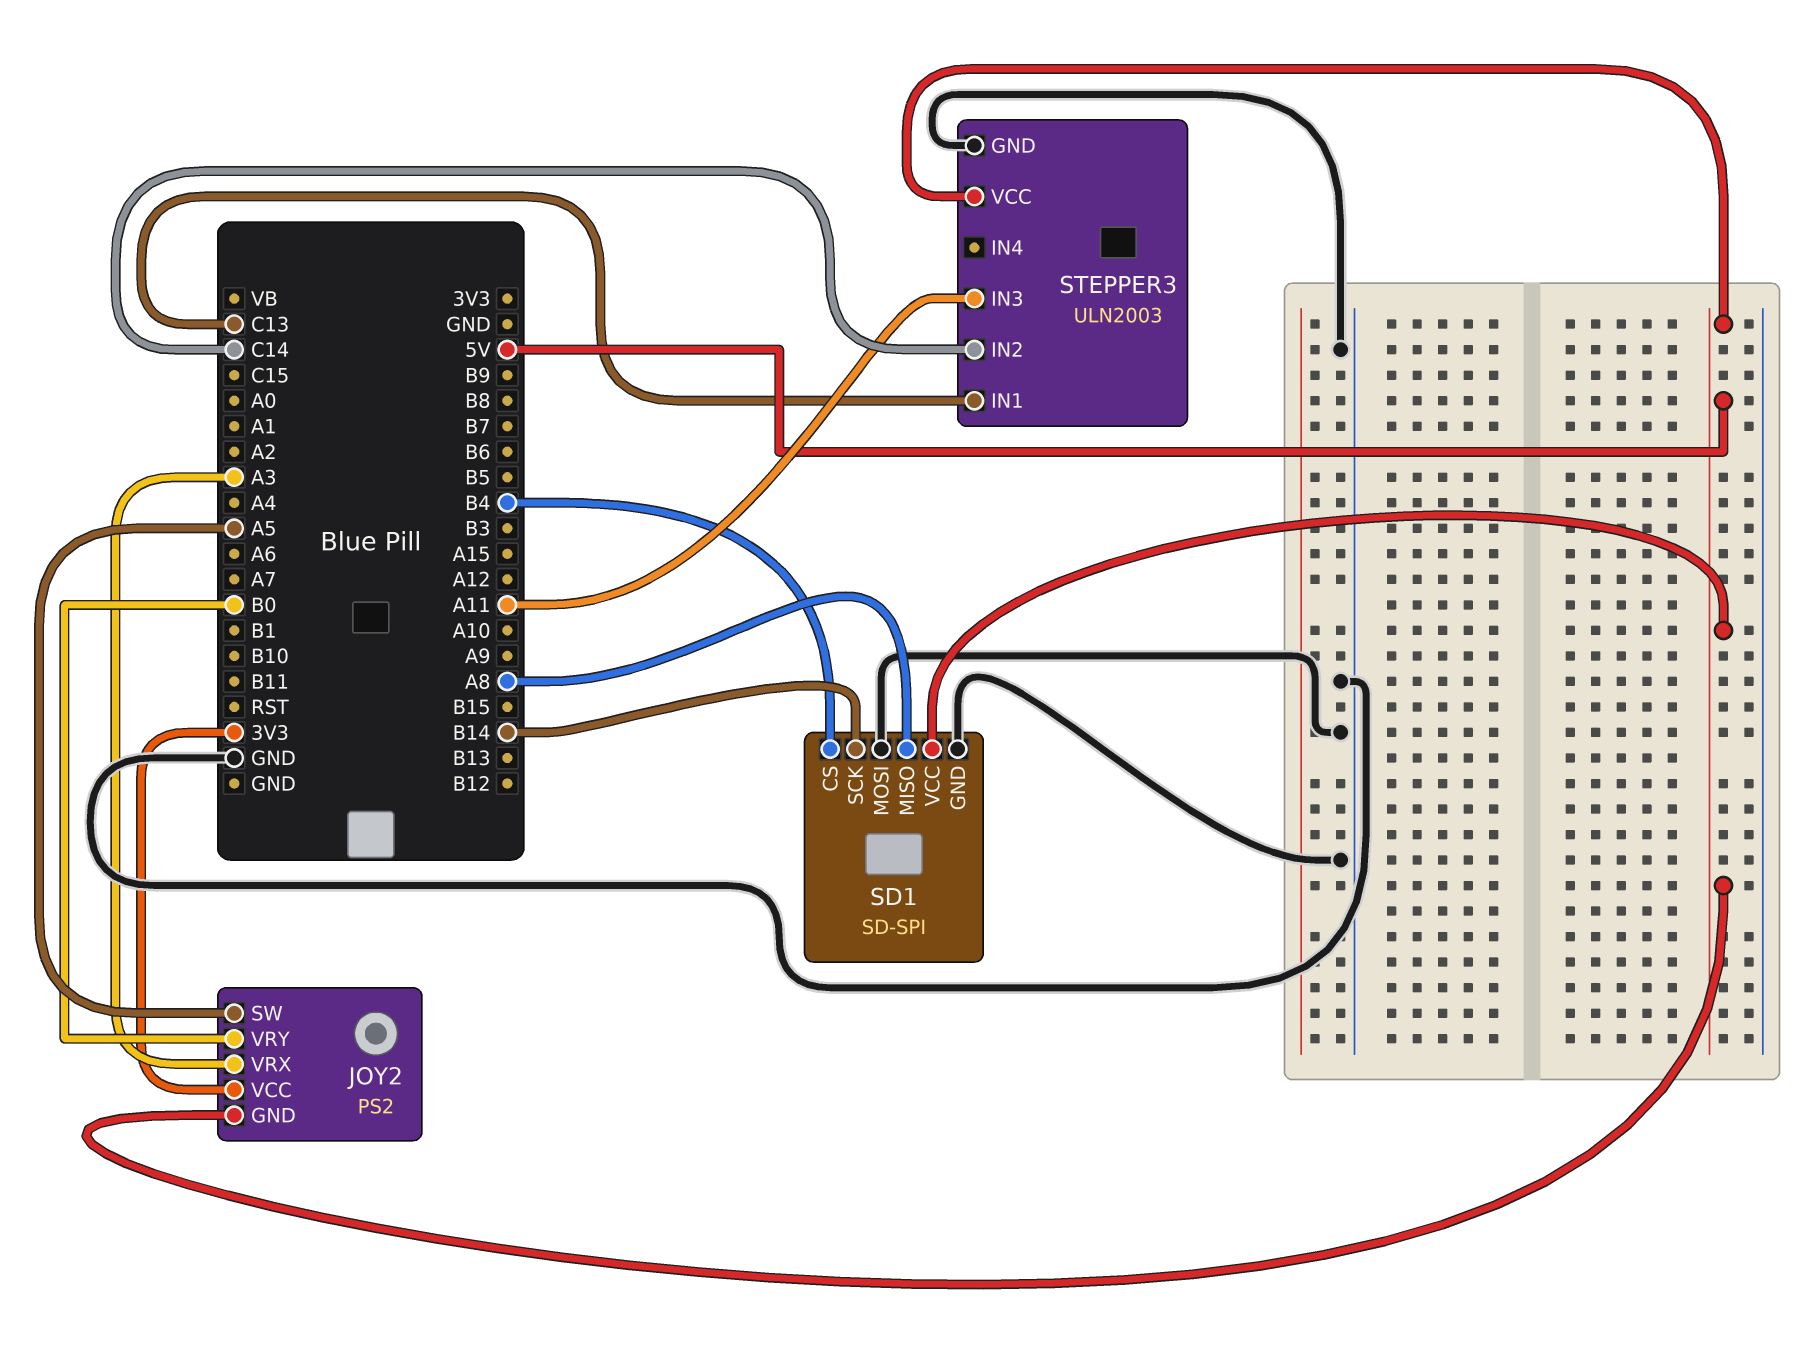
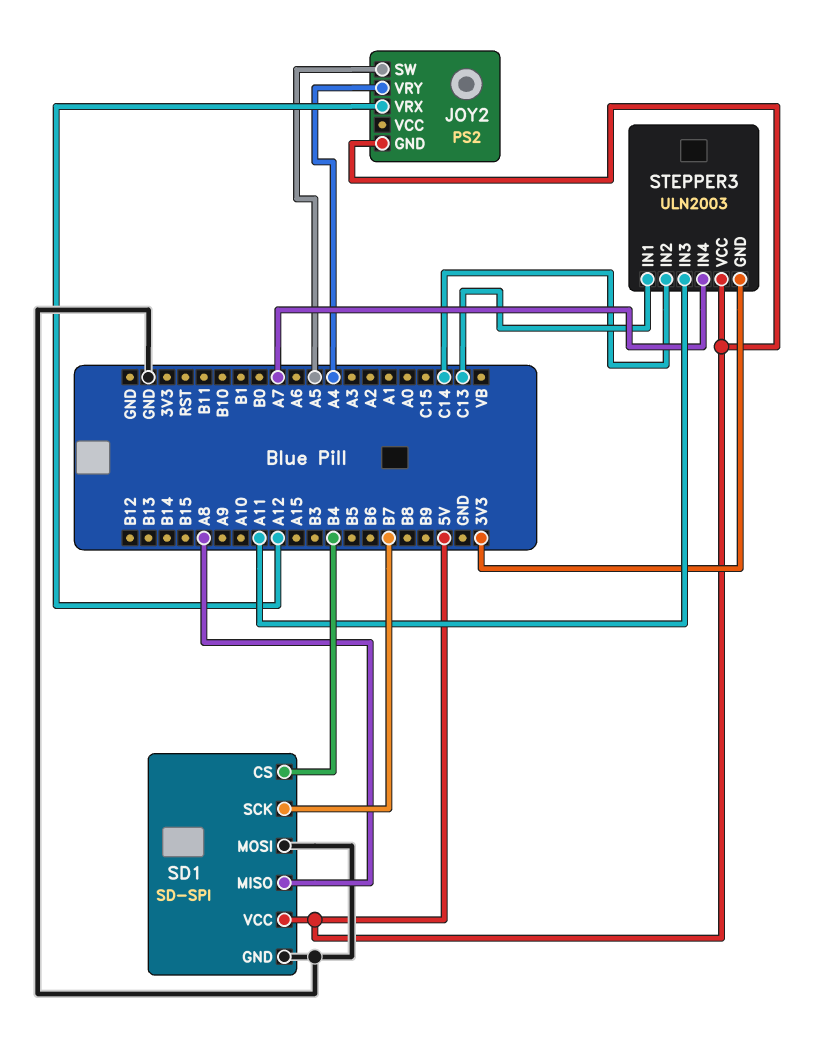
JOY2 pin VCC: 3V3 -> none
JOY2 pin VRX: A3 -> A12
JOY2 pin VRY: B0 -> A4
SD1 pin SCK: B14 -> B7
STEPPER3 pin GND: GND -> 3V3
STEPPER3 pin IN4: none -> A7

